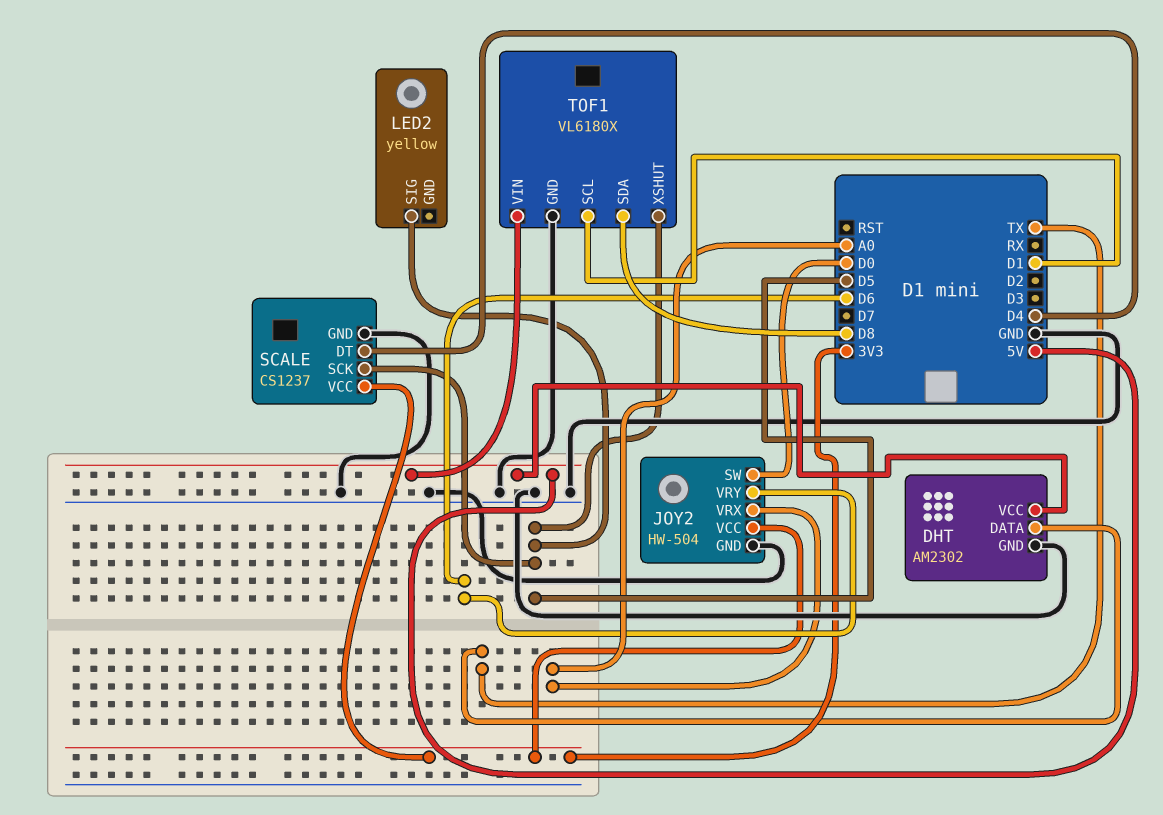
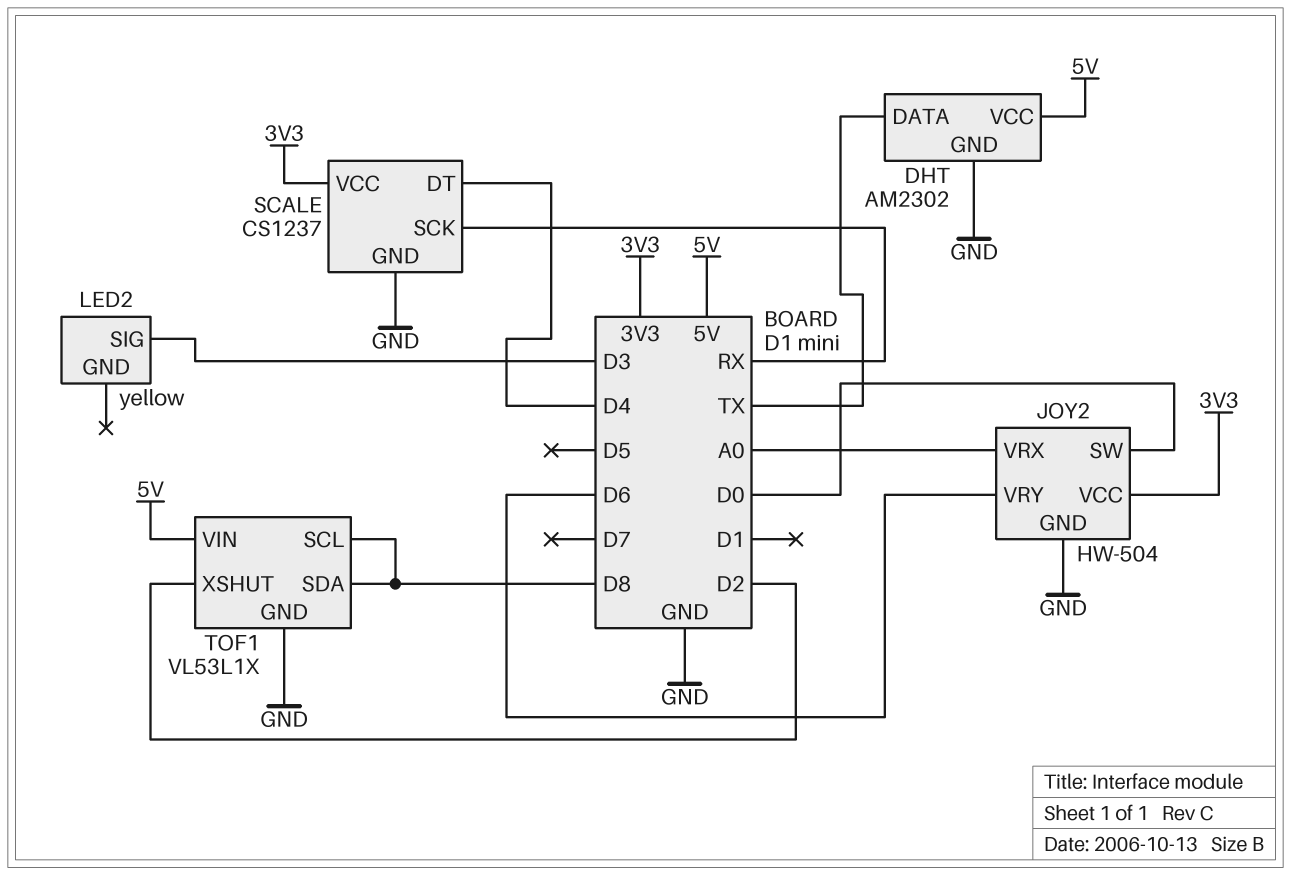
LED2 pin SIG: D5 -> D3
SCALE pin SCK: D5 -> RX
TOF1: VL6180X -> VL53L1X
TOF1 pin SCL: D1 -> D8
TOF1 pin XSHUT: D5 -> D2

